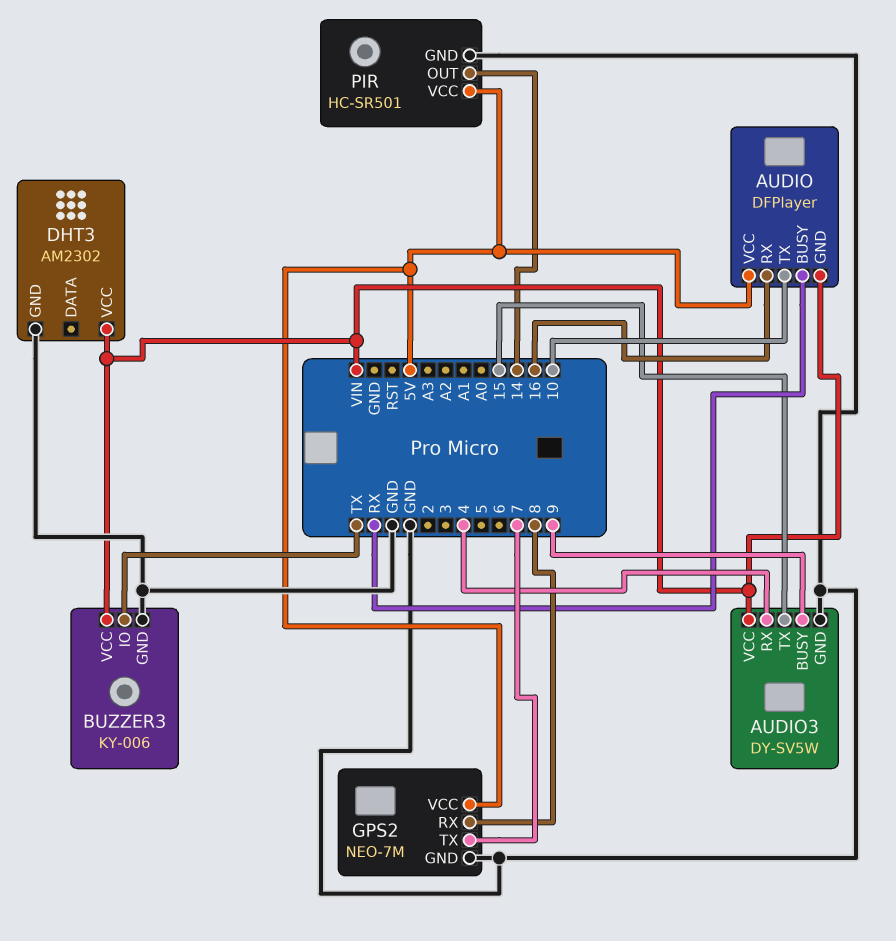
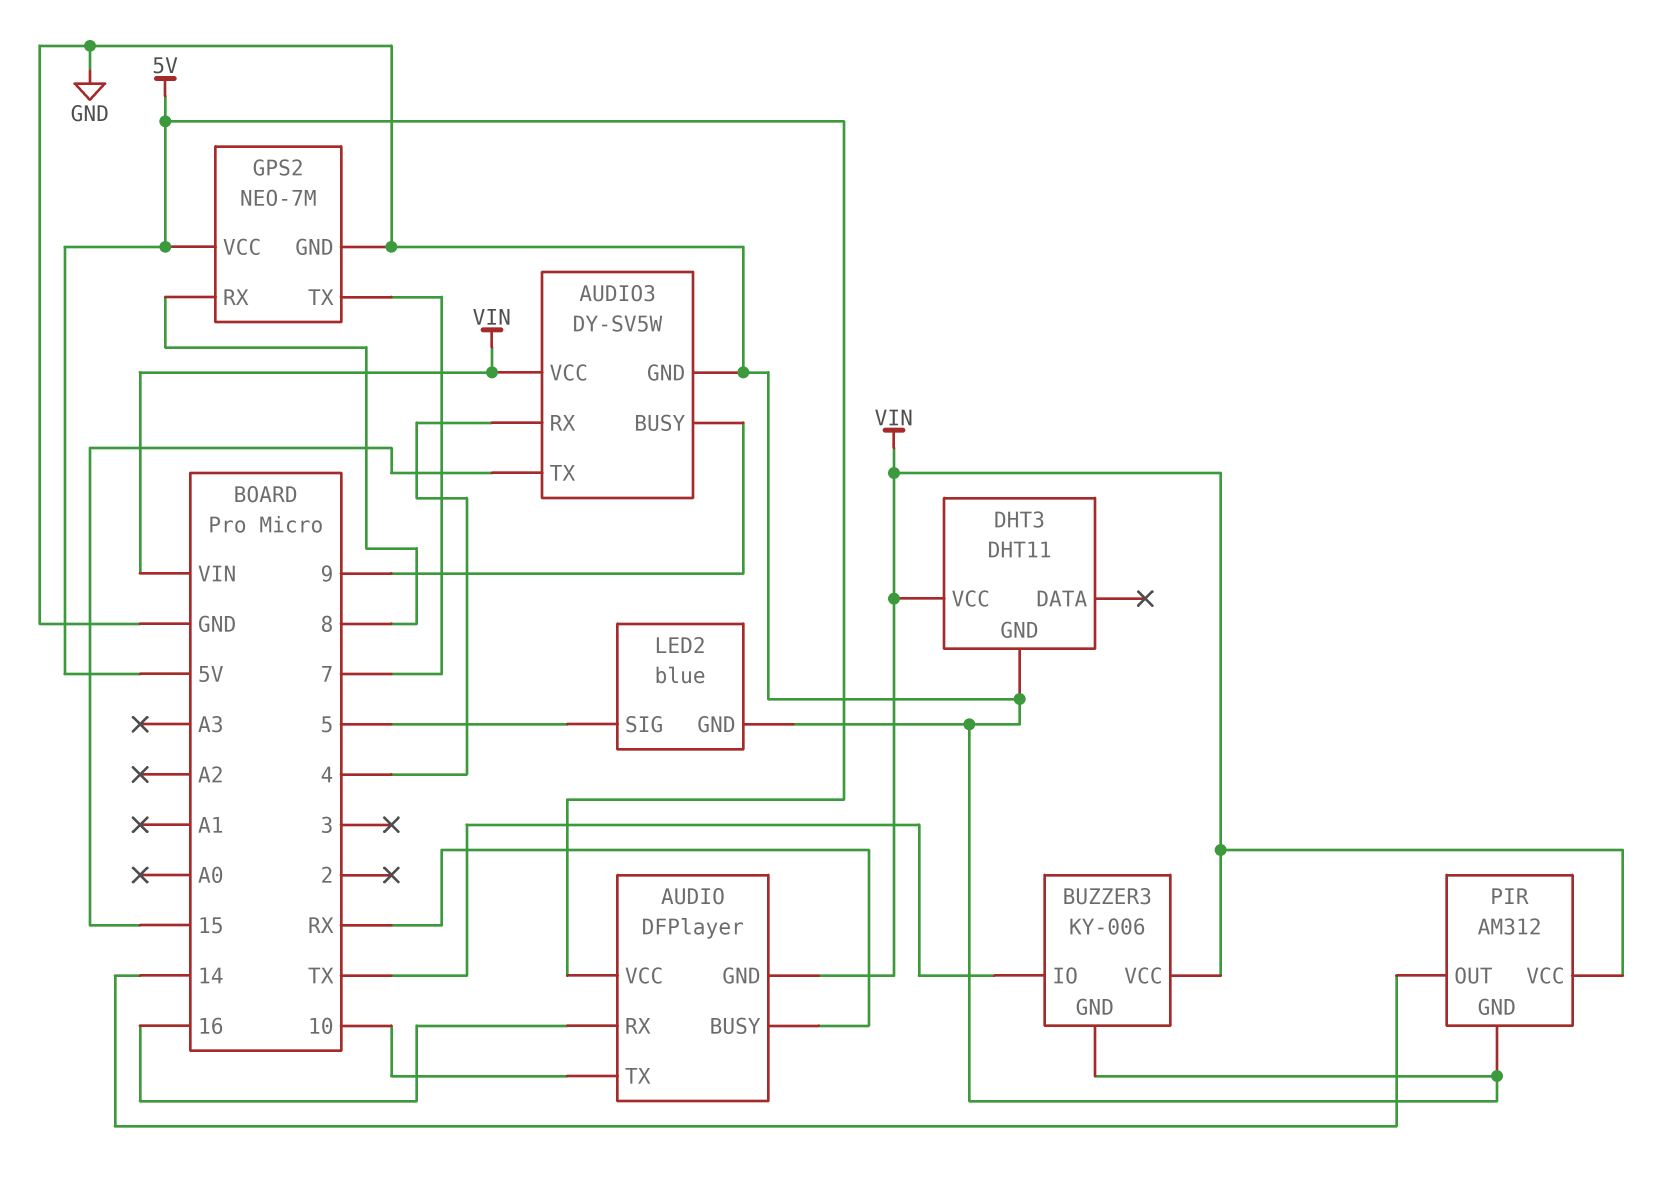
DHT3: AM2302 -> DHT11
LED2: none -> blue
LED2 pin GND: none -> GND
LED2 pin SIG: none -> 5
PIR: HC-SR501 -> AM312
PIR pin VCC: 5V -> VIN

